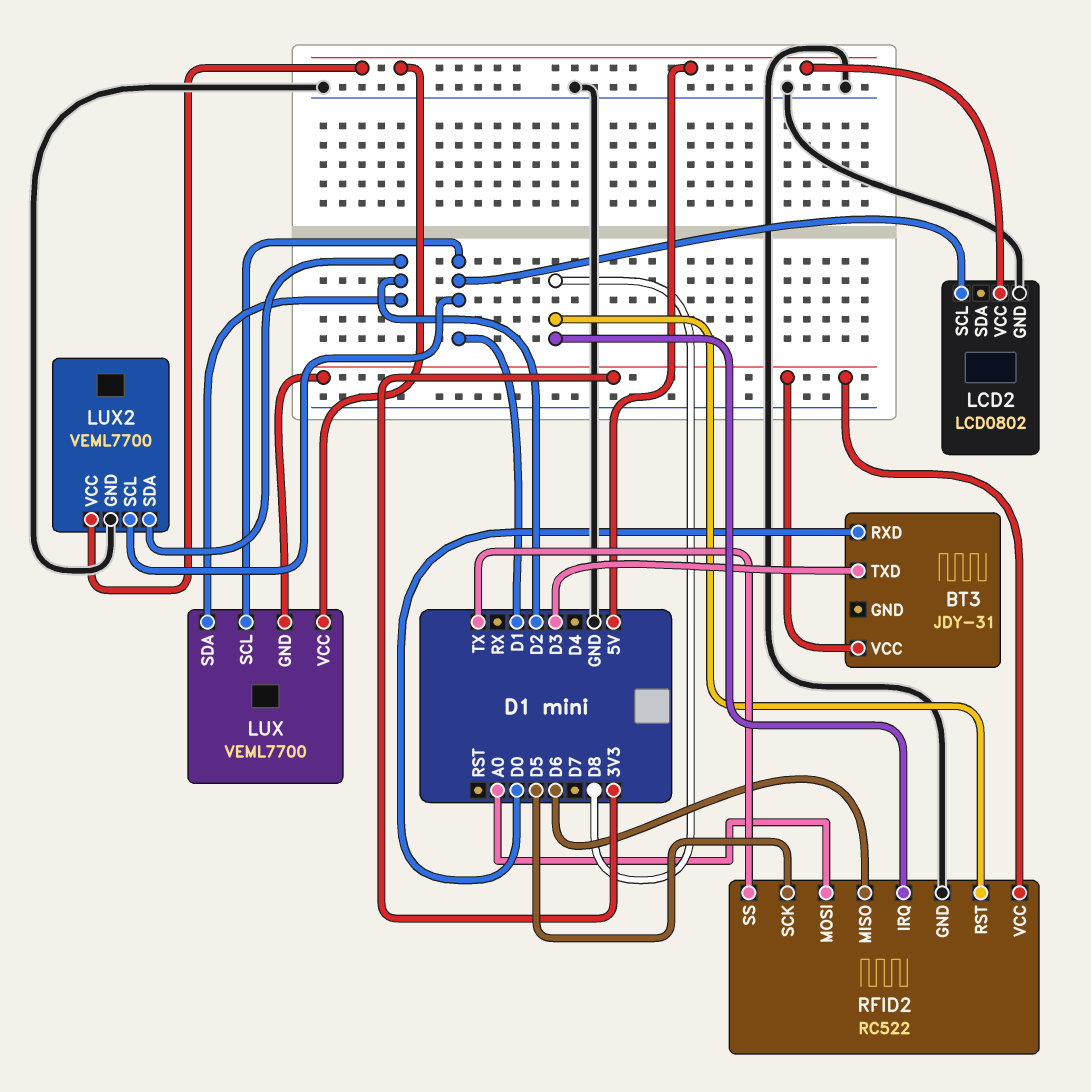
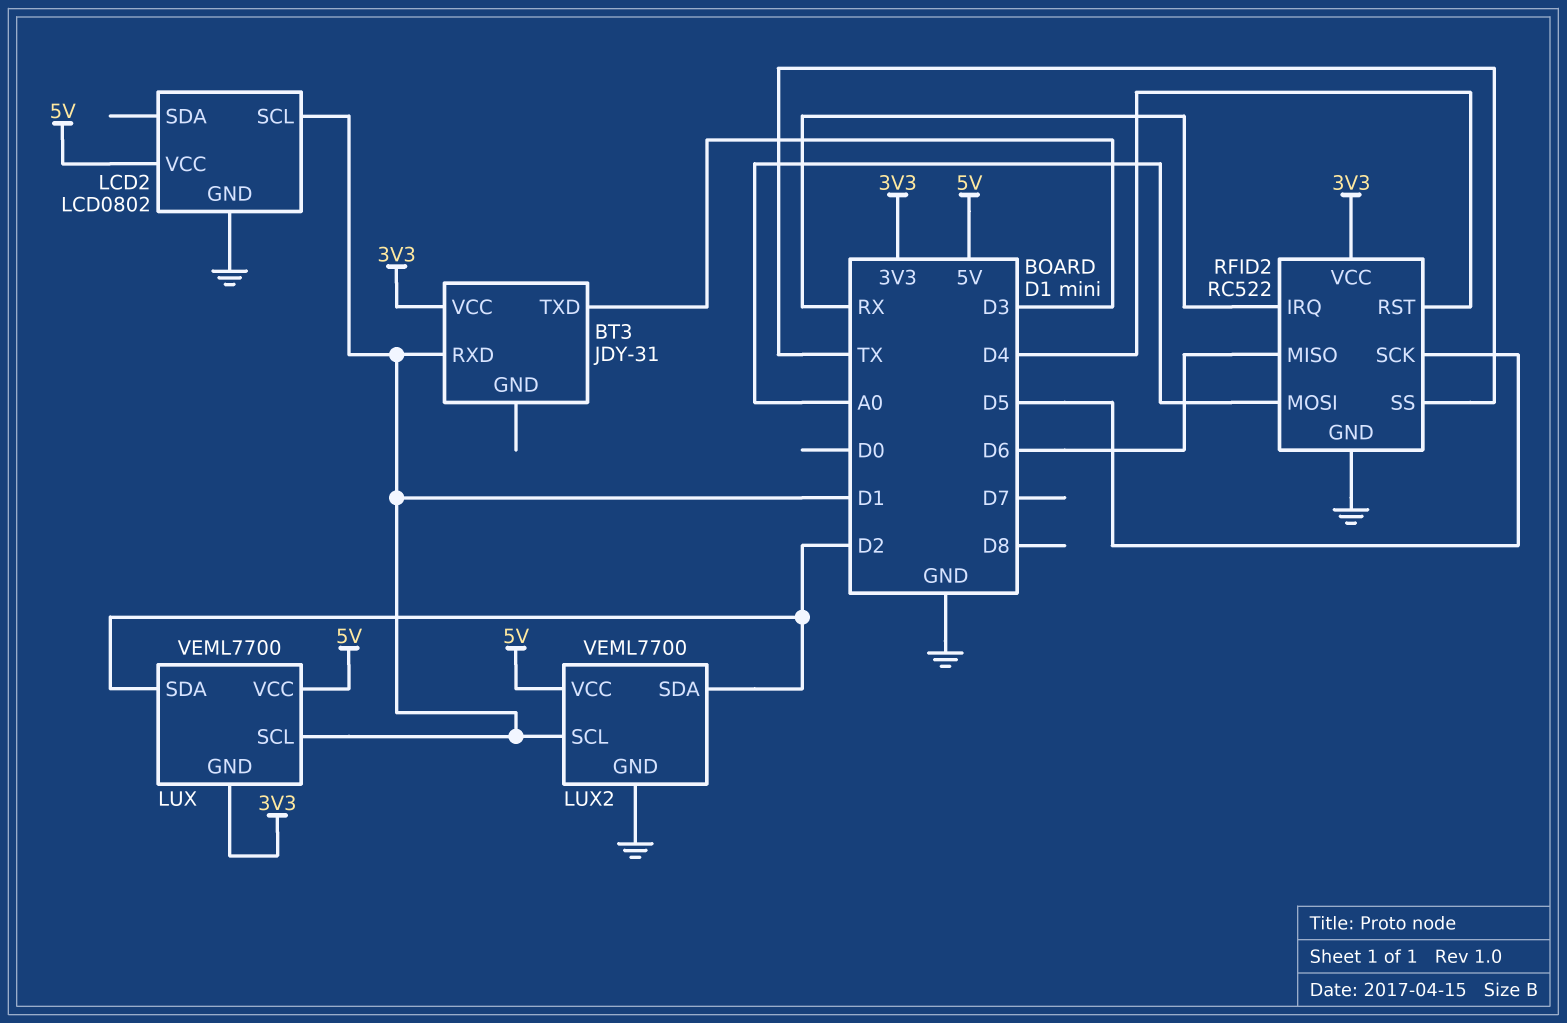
BT3 pin RXD: D0 -> D1
RFID2 pin IRQ: D8 -> RX
RFID2 pin RST: D8 -> D4

